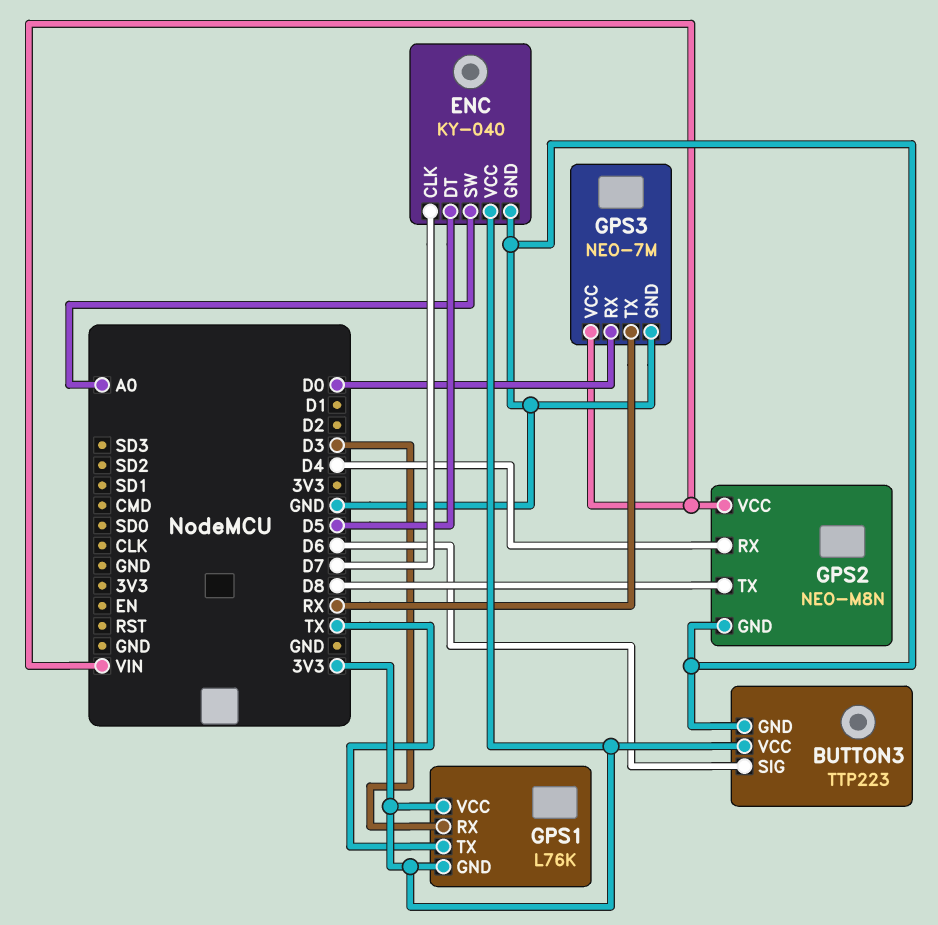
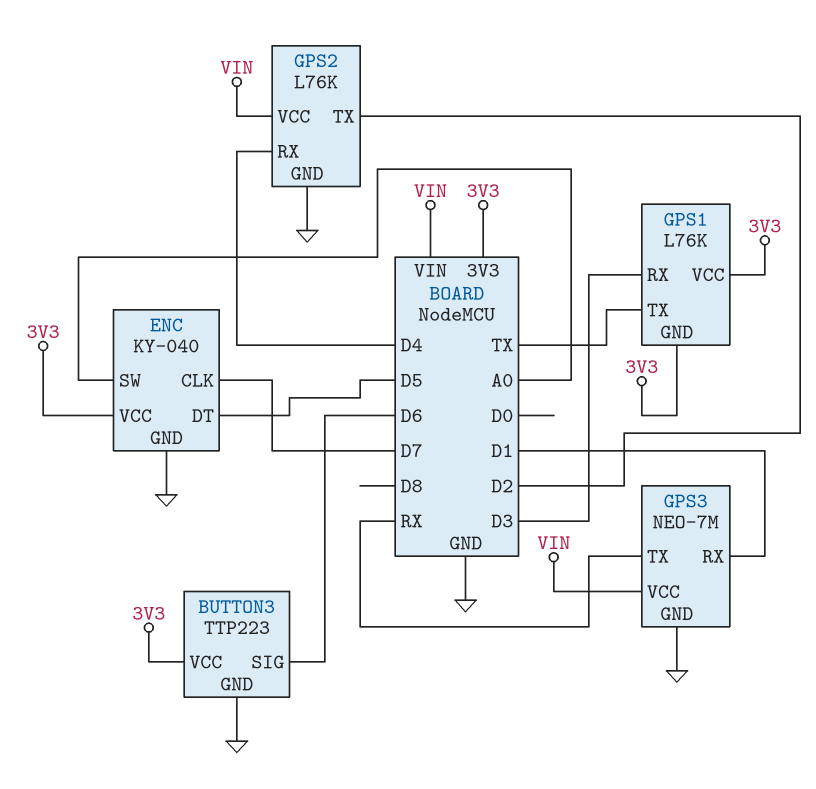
GPS2: NEO-M8N -> L76K
GPS2 pin TX: D8 -> D2
GPS3 pin RX: D0 -> D1

